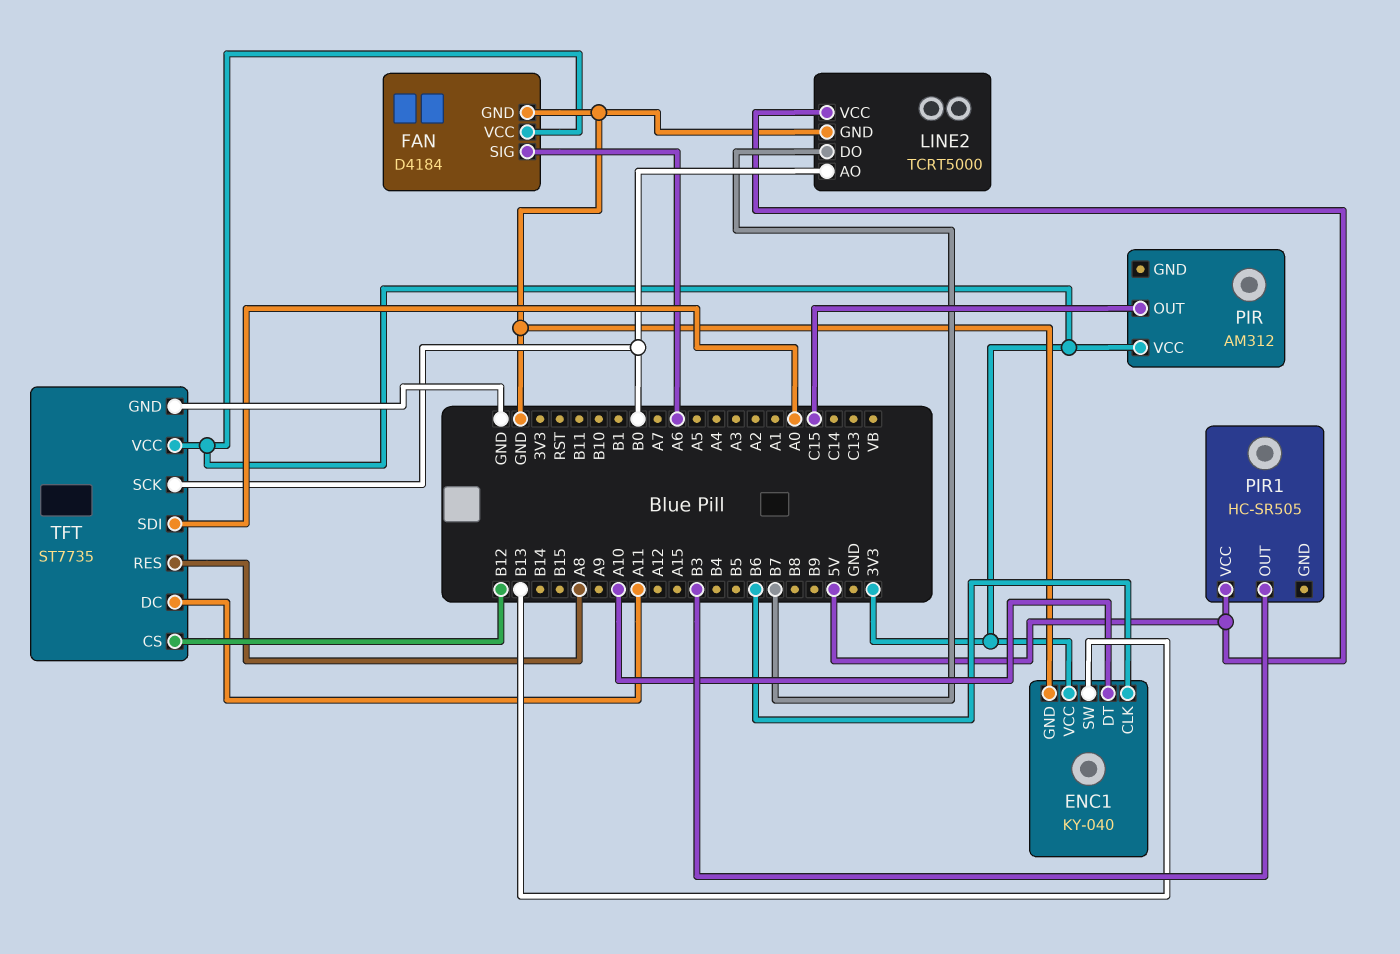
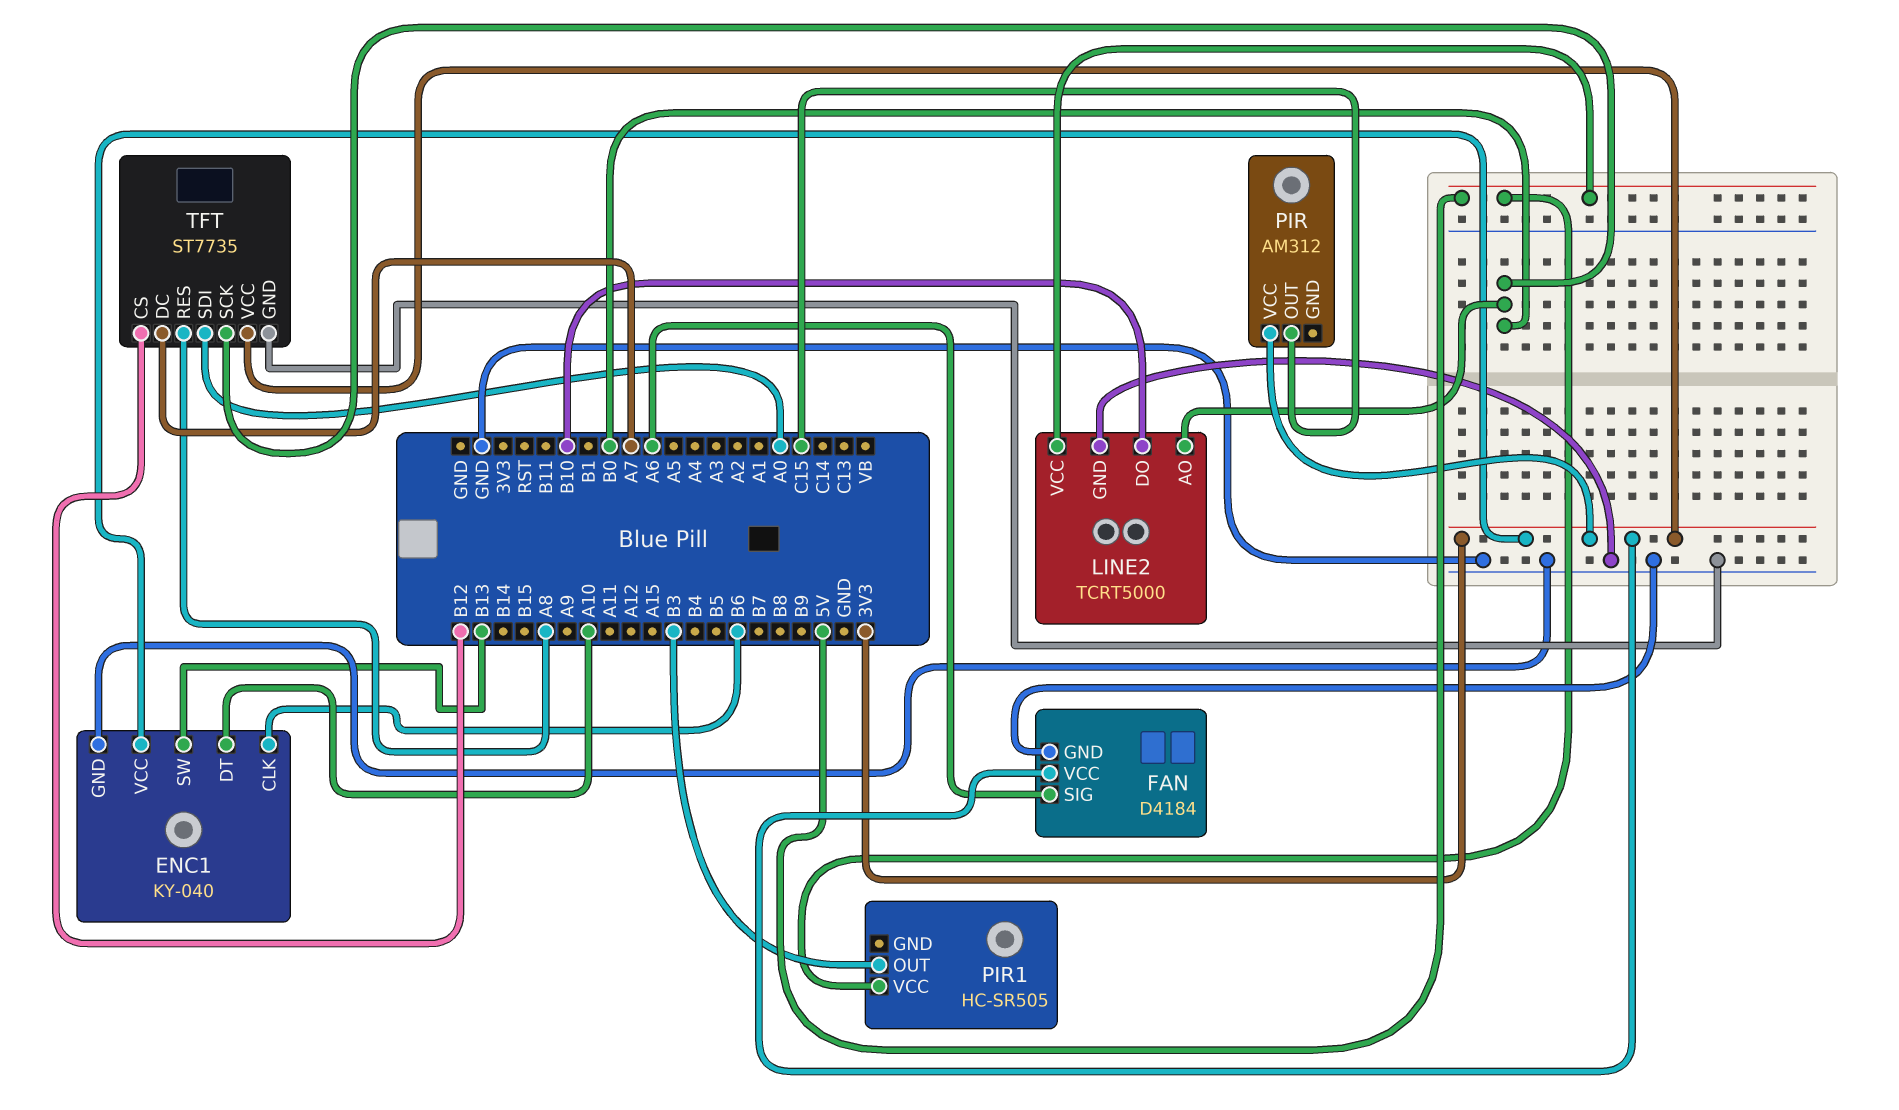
LINE2 pin DO: B7 -> B10
TFT pin DC: A11 -> A7

